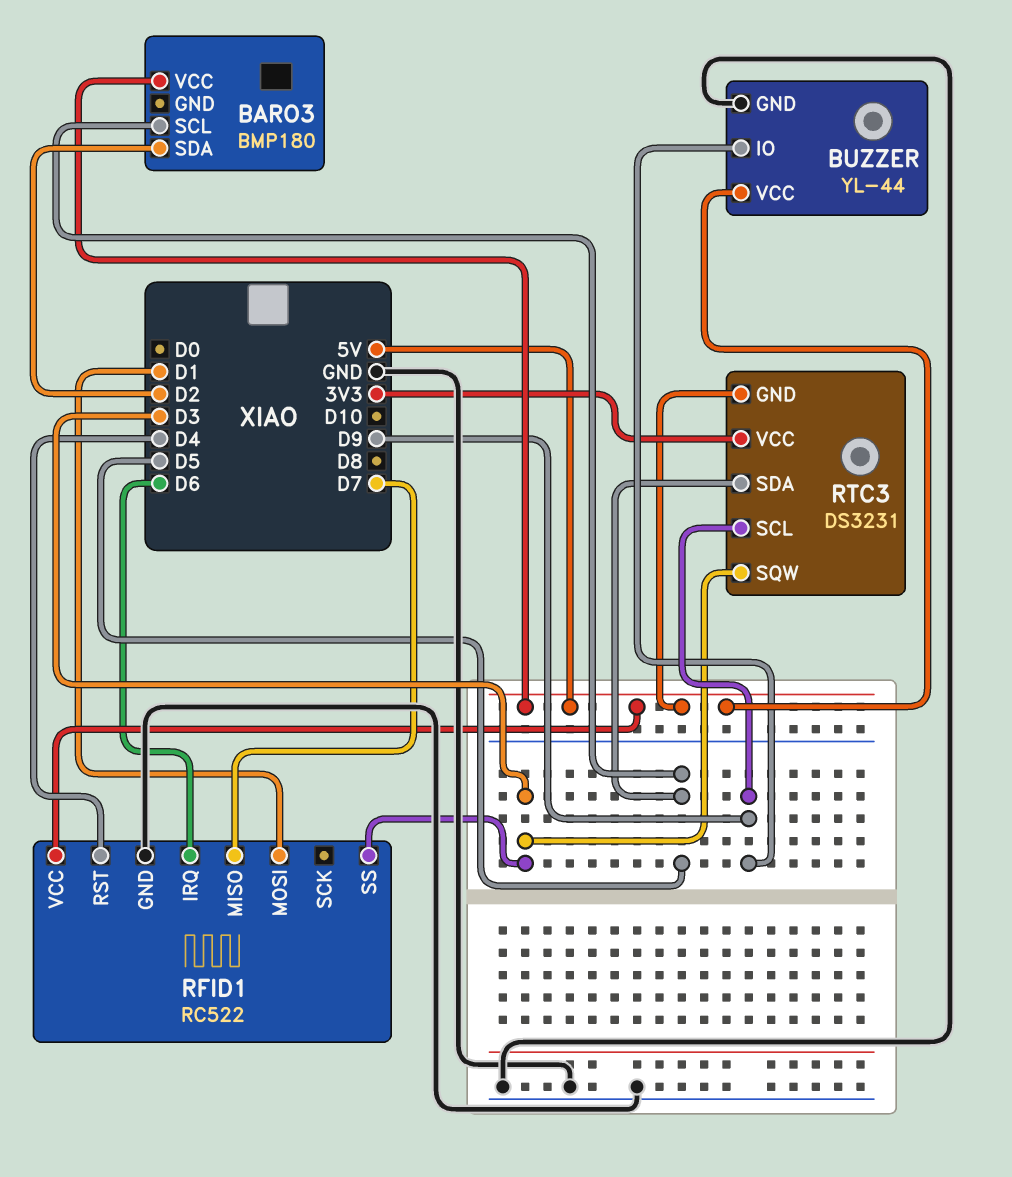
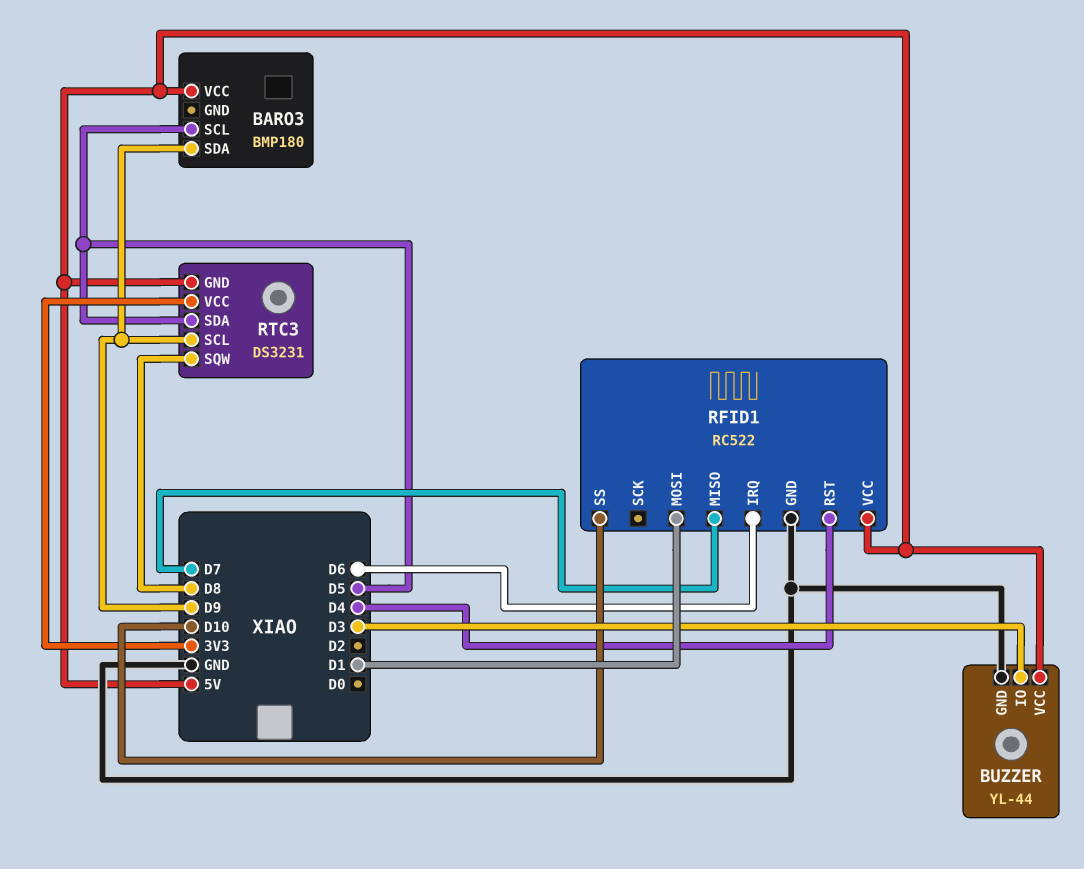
BARO3 pin SDA: D2 -> D9
BUZZER pin IO: D9 -> D3
RFID1 pin SS: D3 -> D10
RTC3 pin SQW: D3 -> D8

